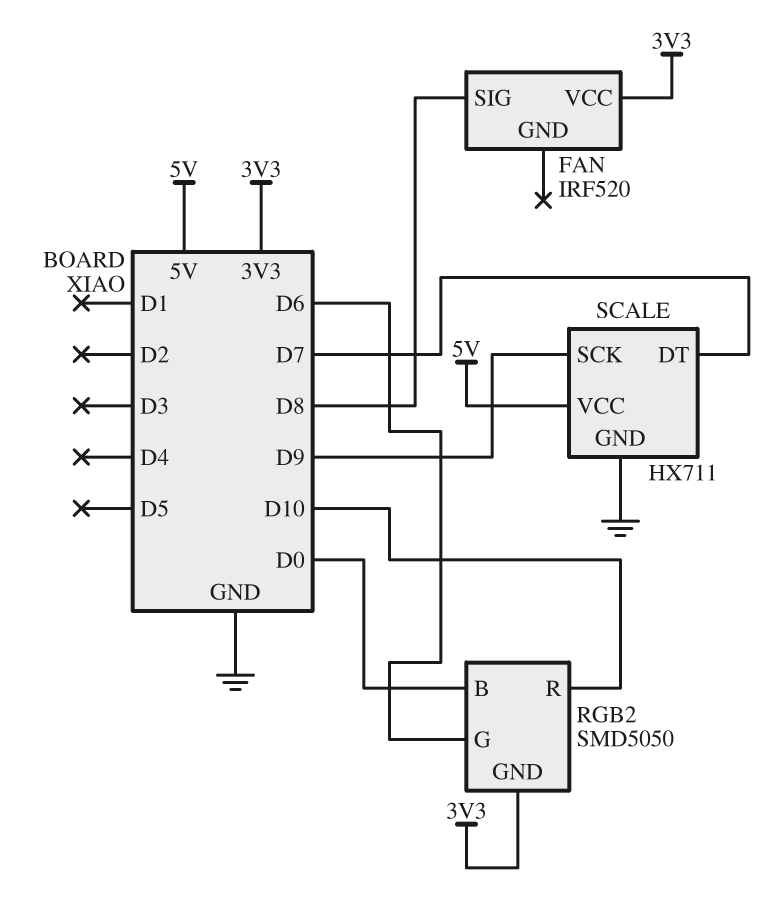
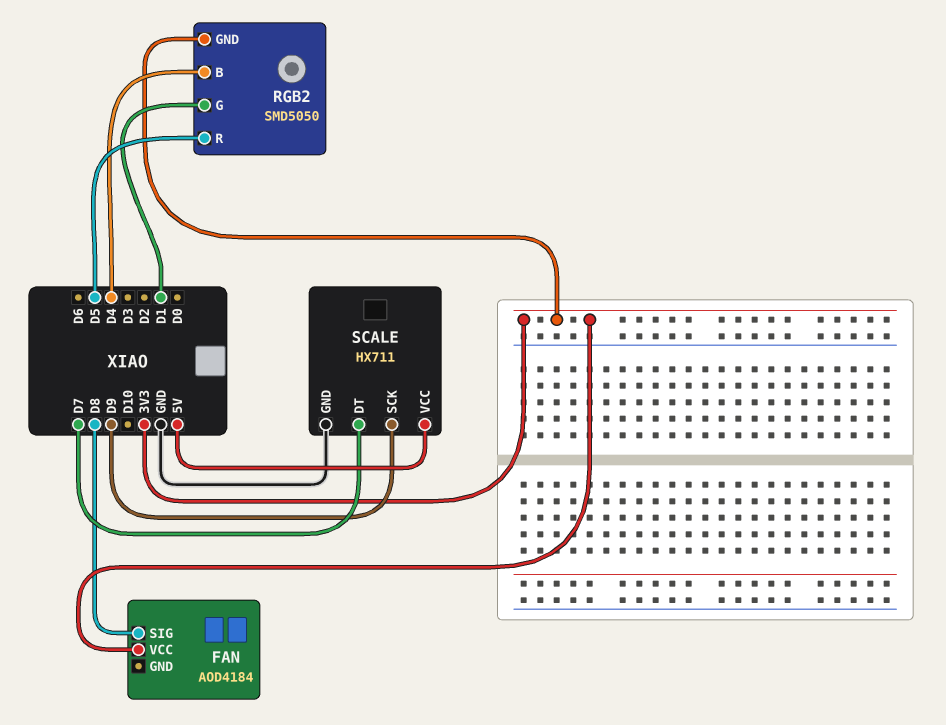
FAN: IRF520 -> AOD4184
RGB2 pin B: D0 -> D4
RGB2 pin G: D6 -> D1
RGB2 pin R: D10 -> D5

